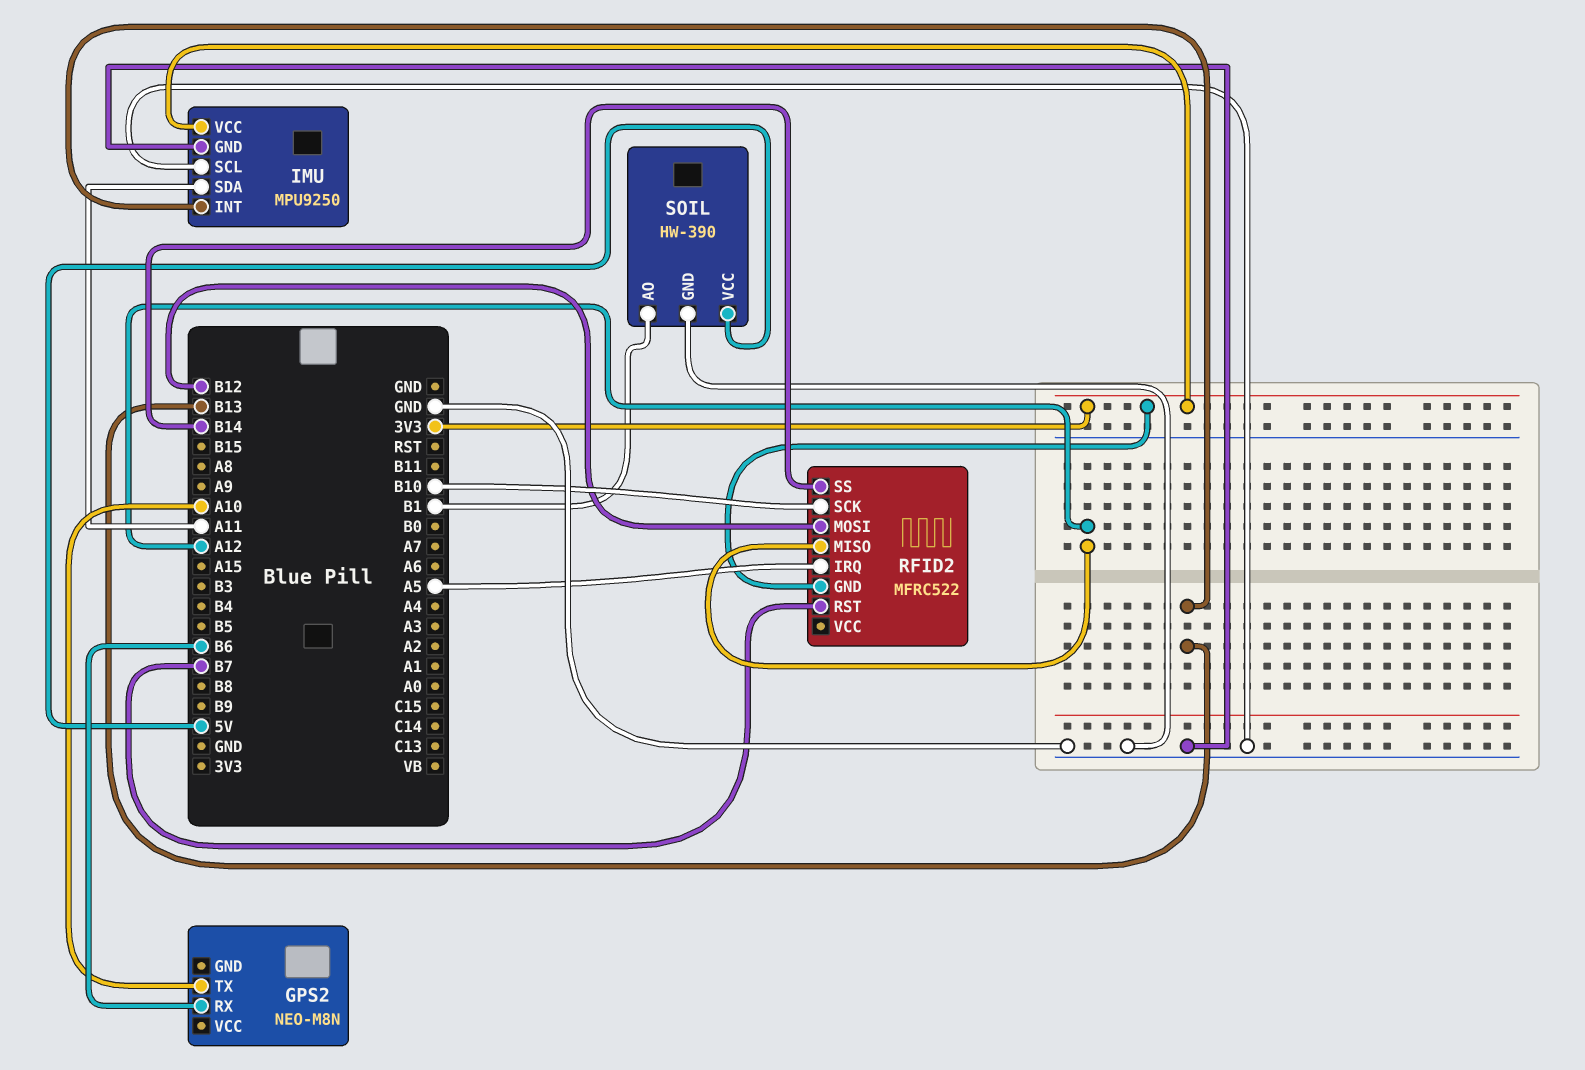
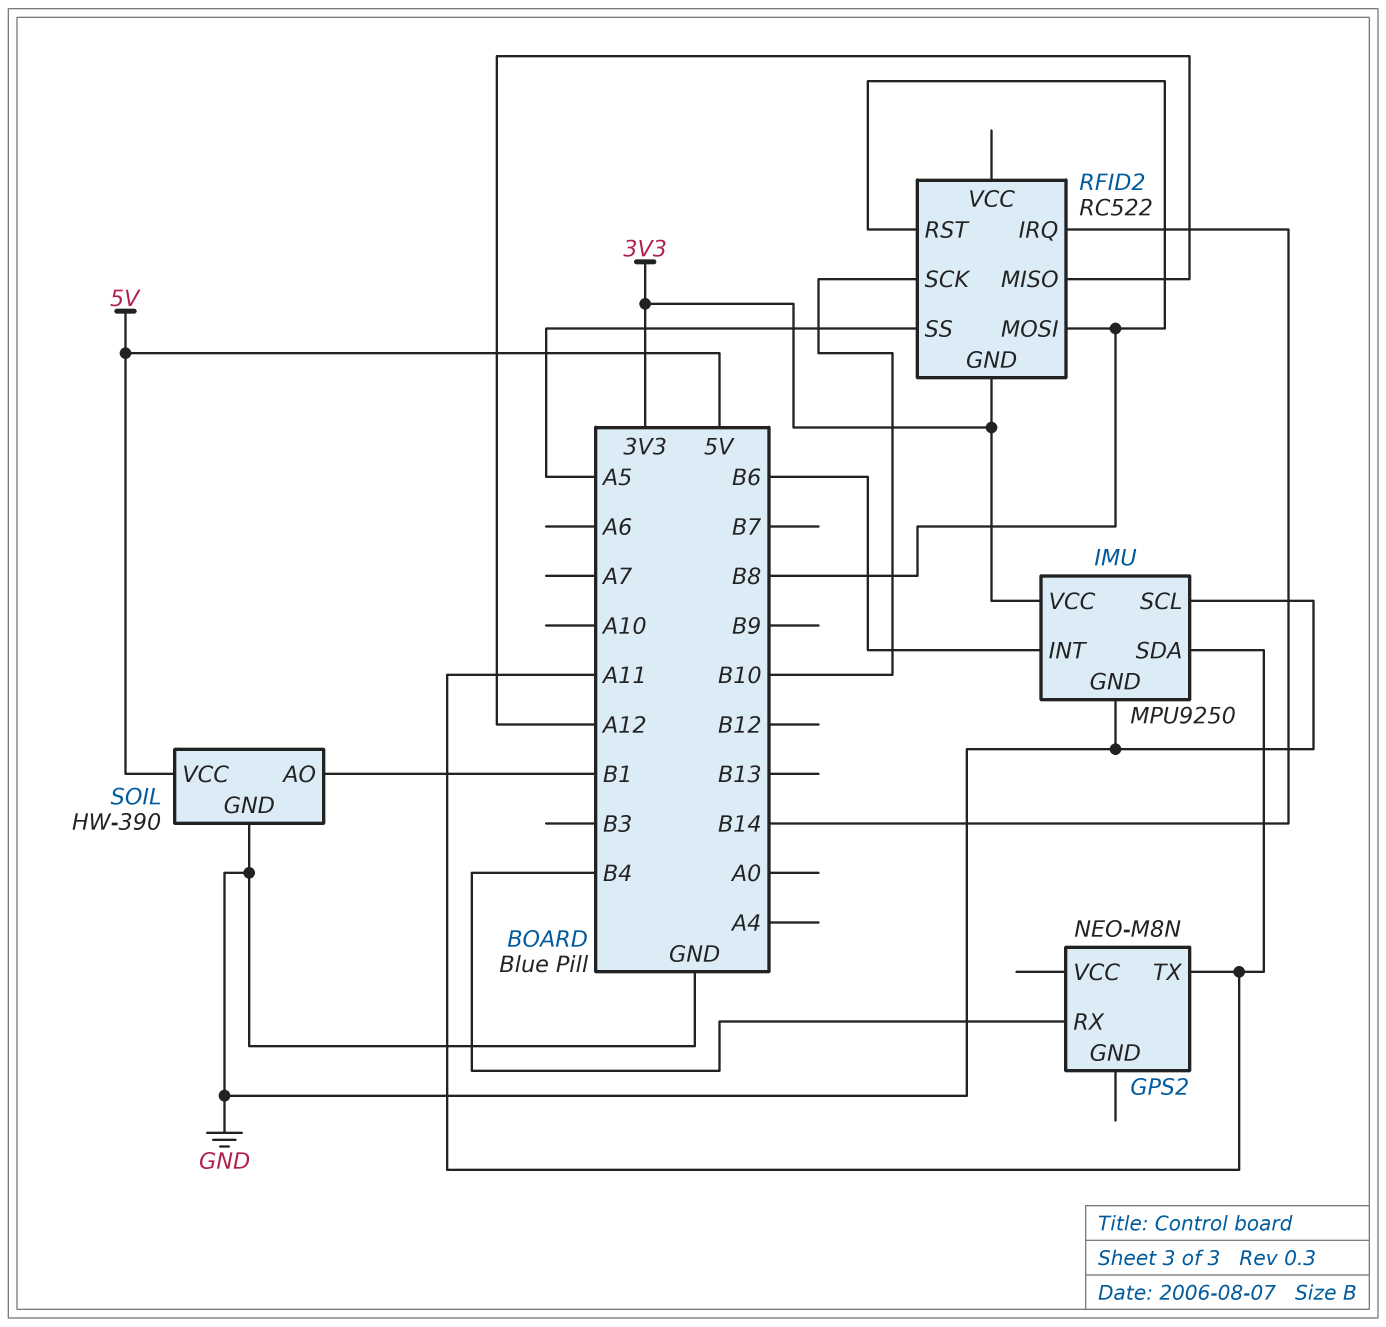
GPS2 pin RX: B6 -> B4
GPS2 pin TX: A10 -> A11
IMU pin INT: B13 -> B6
RFID2: MFRC522 -> RC522
RFID2 pin IRQ: A5 -> B14
RFID2 pin MOSI: B12 -> B8
RFID2 pin RST: B7 -> B8
RFID2 pin SS: B14 -> A5

